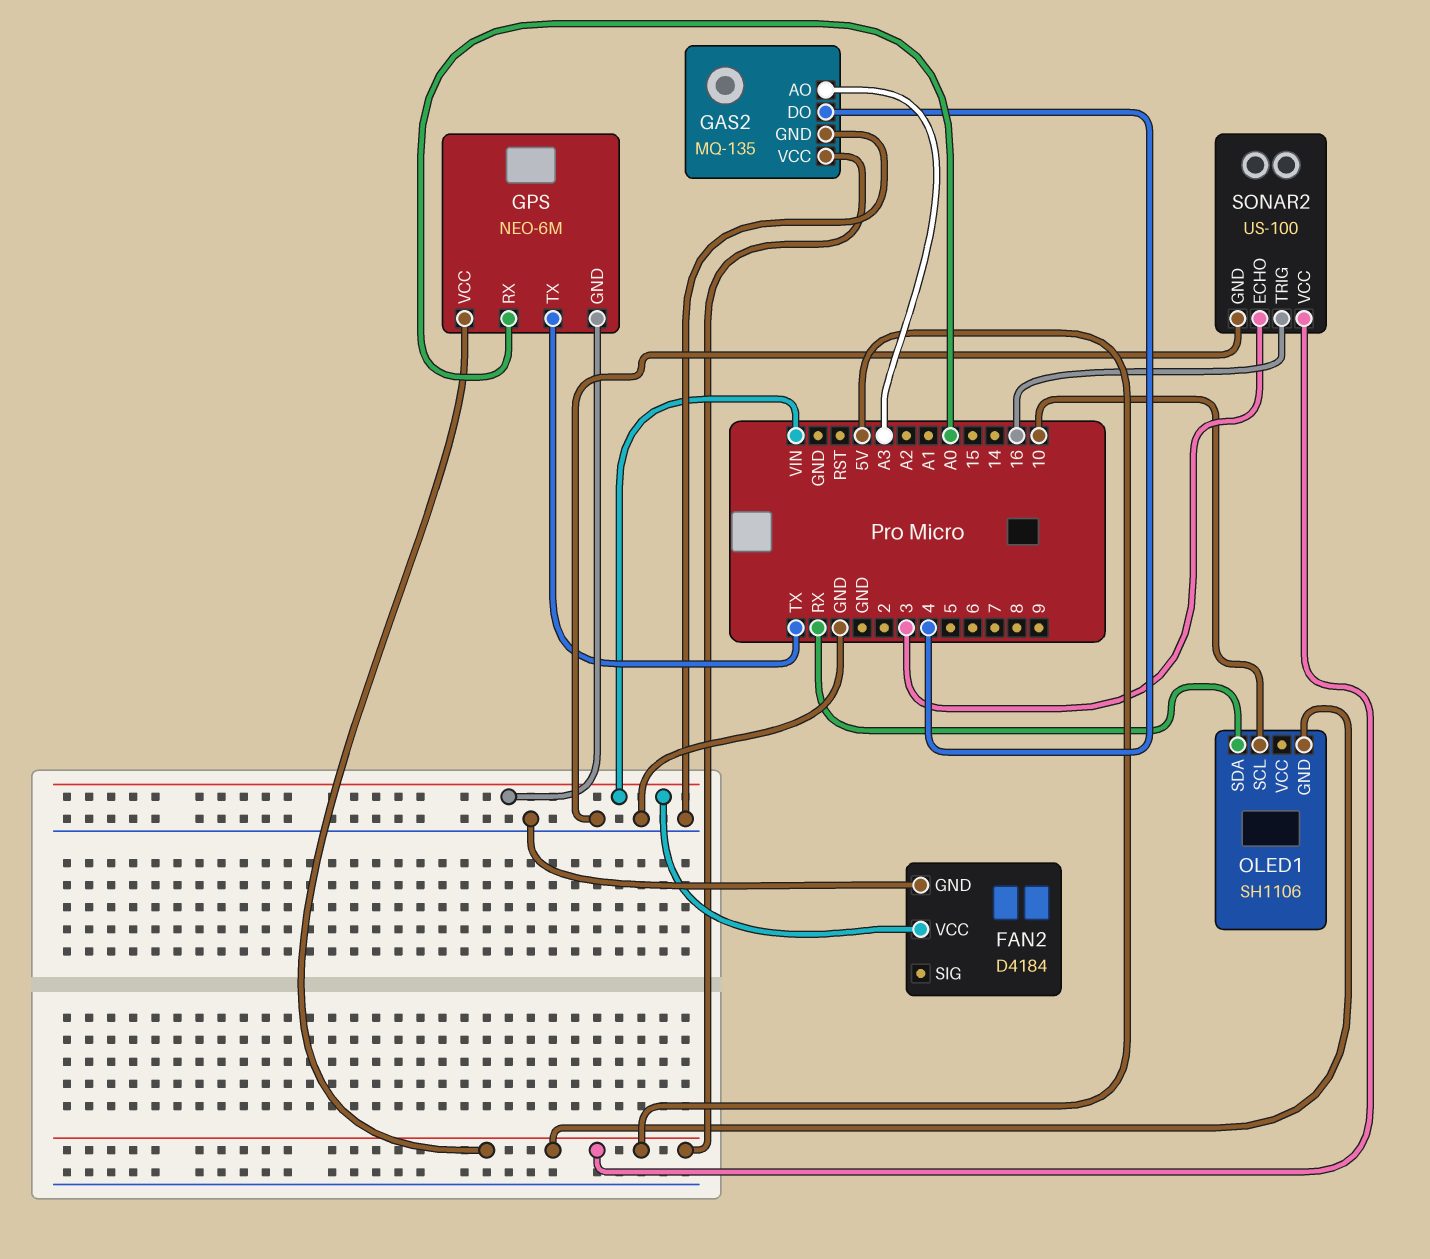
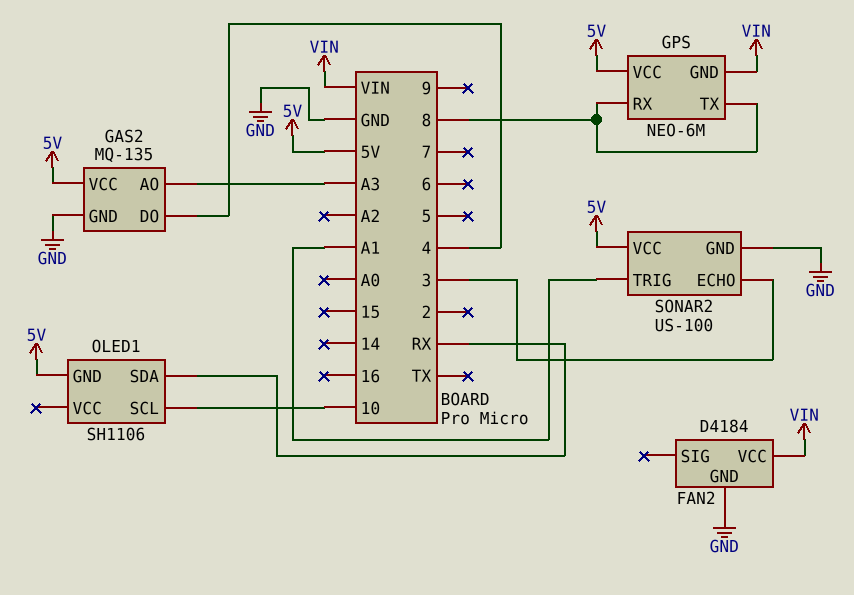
GPS pin RX: A0 -> 8
GPS pin TX: TX -> 8
SONAR2 pin TRIG: 16 -> A1

